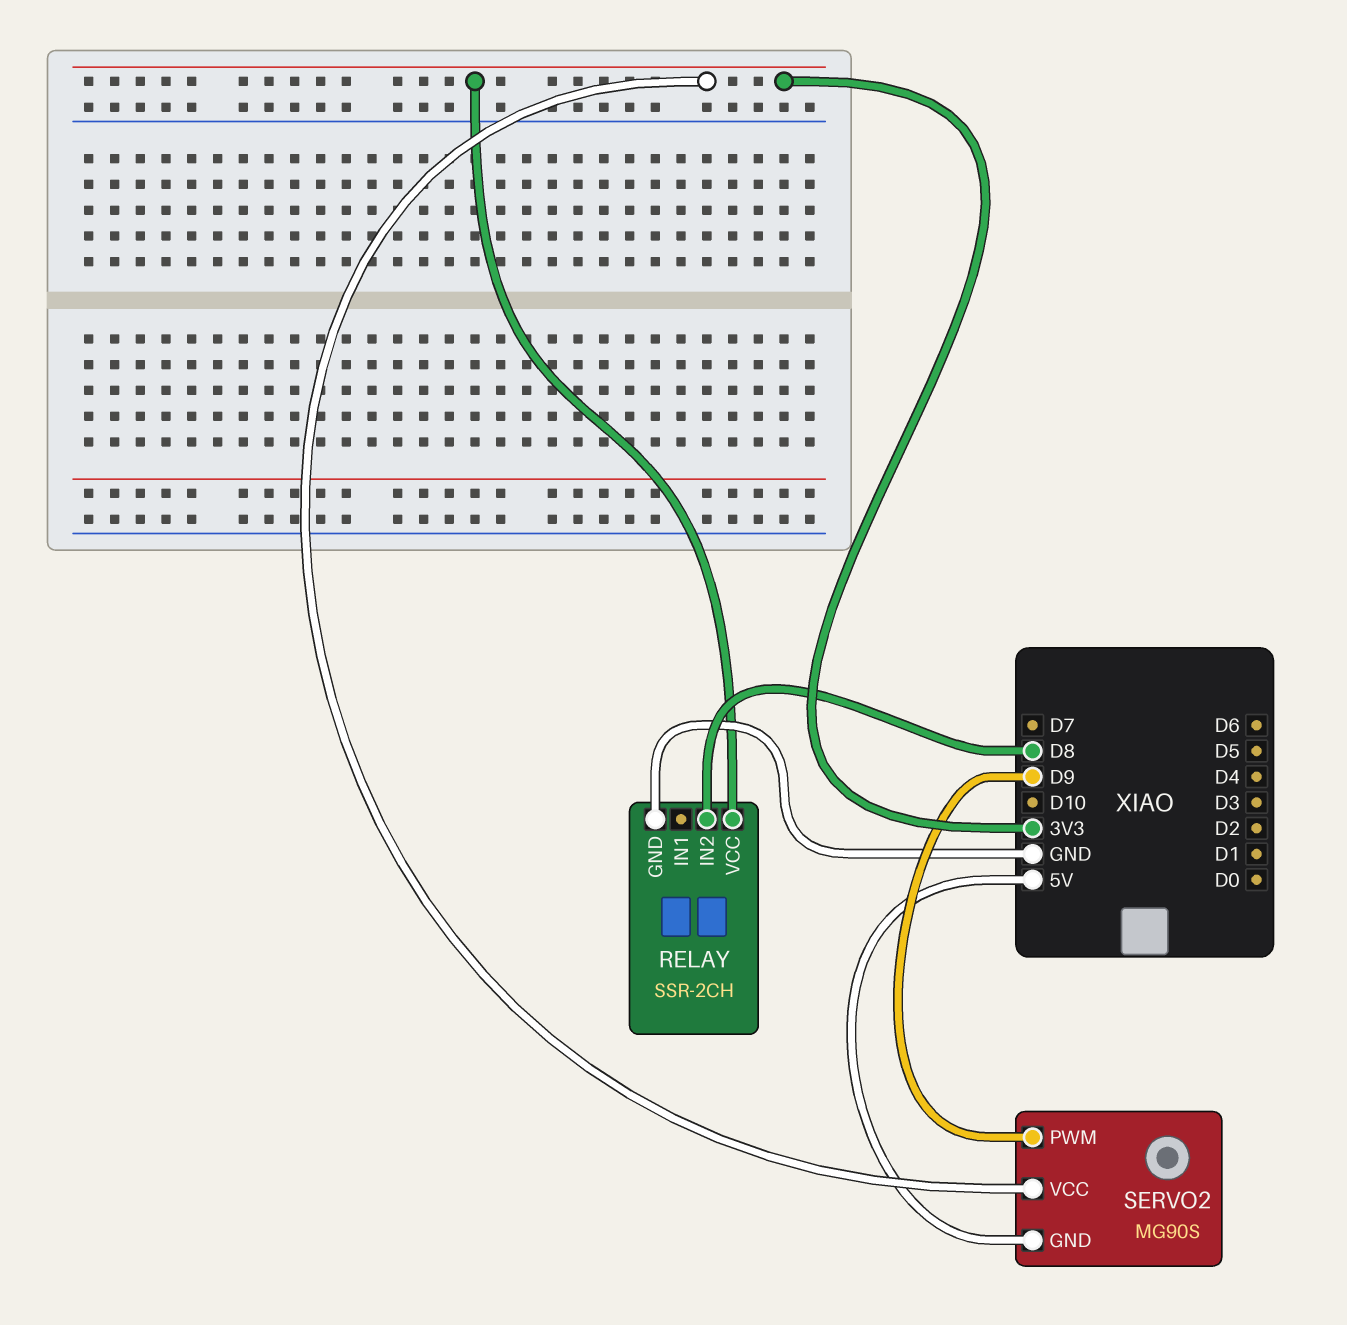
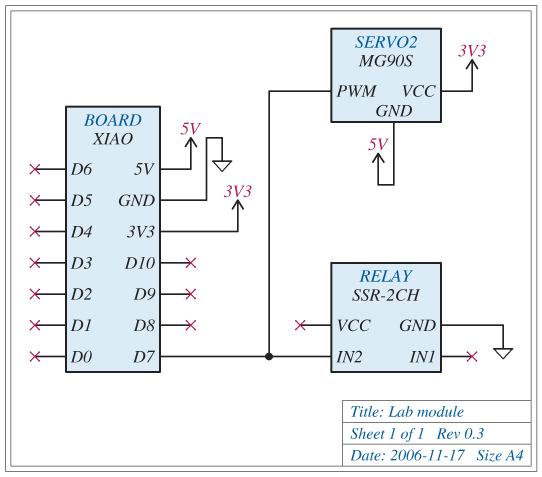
RELAY pin IN2: D8 -> D7
RELAY pin VCC: 3V3 -> none
SERVO2 pin PWM: D9 -> D7

